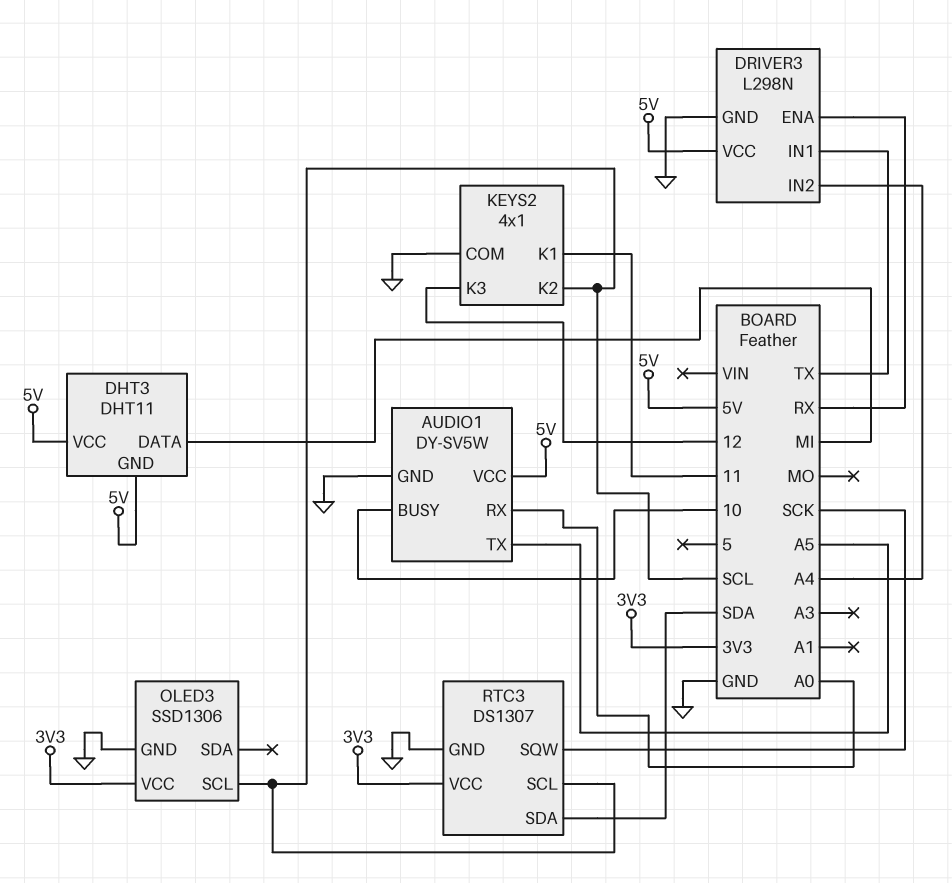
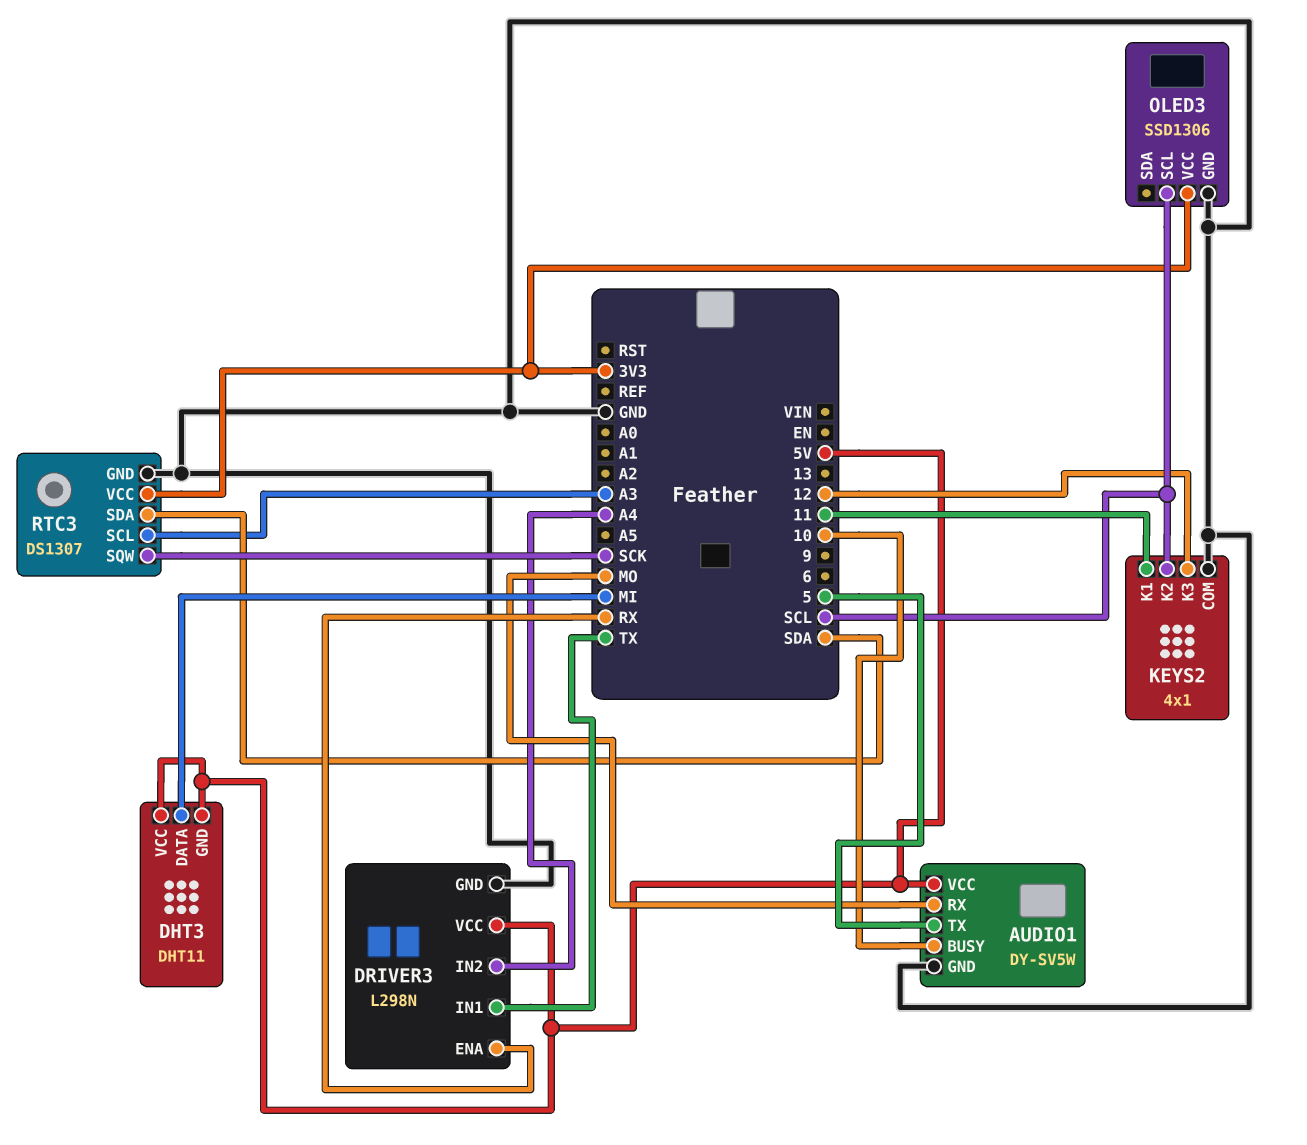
AUDIO1 pin RX: A0 -> MO
AUDIO1 pin TX: A5 -> 5
RTC3 pin SCL: SCL -> A3

